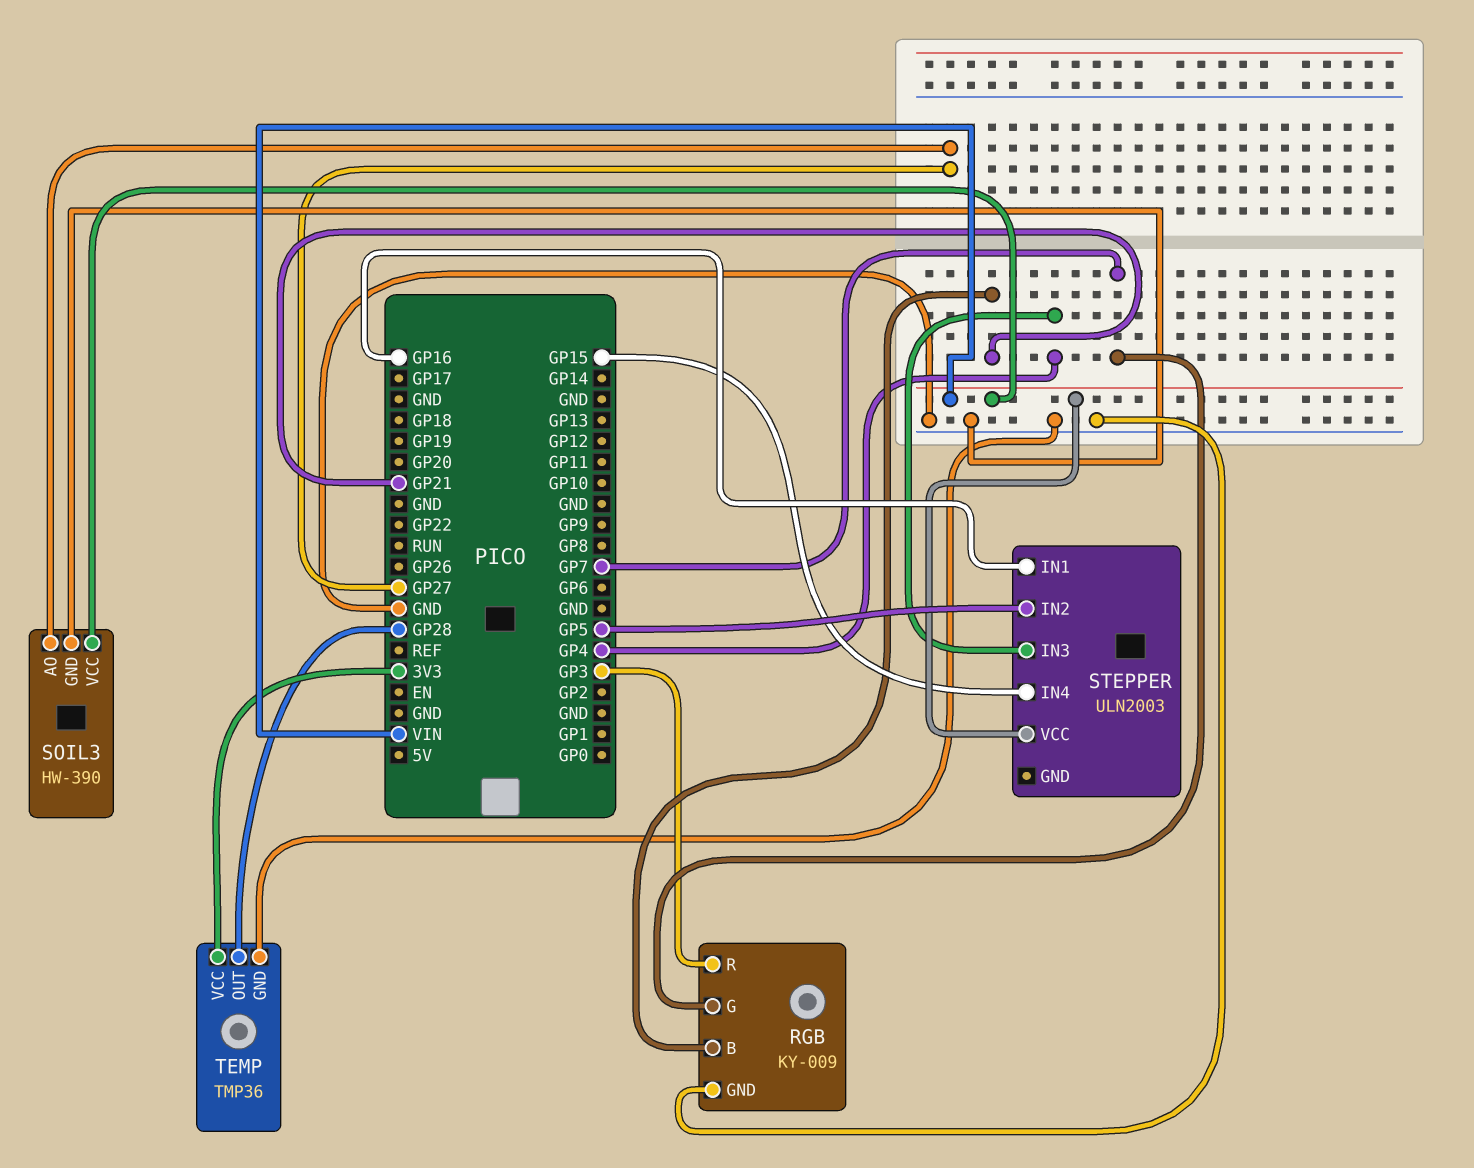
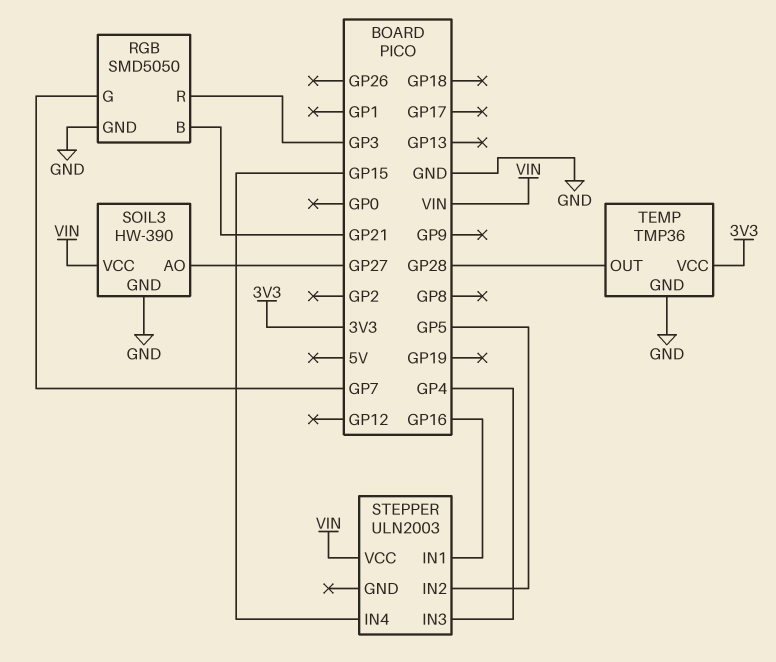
RGB: KY-009 -> SMD5050

